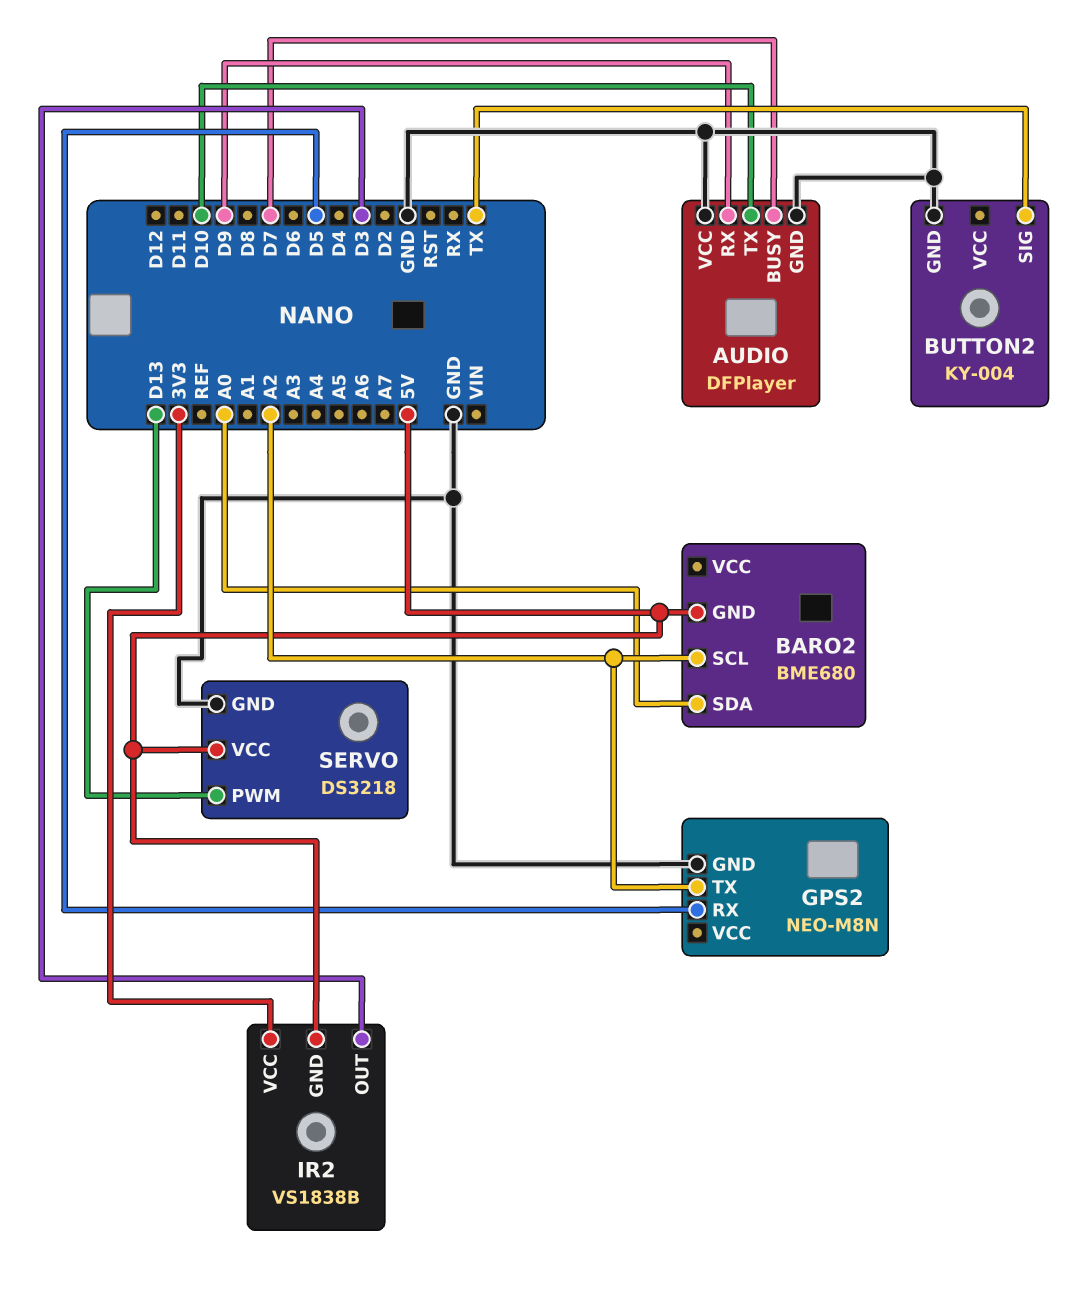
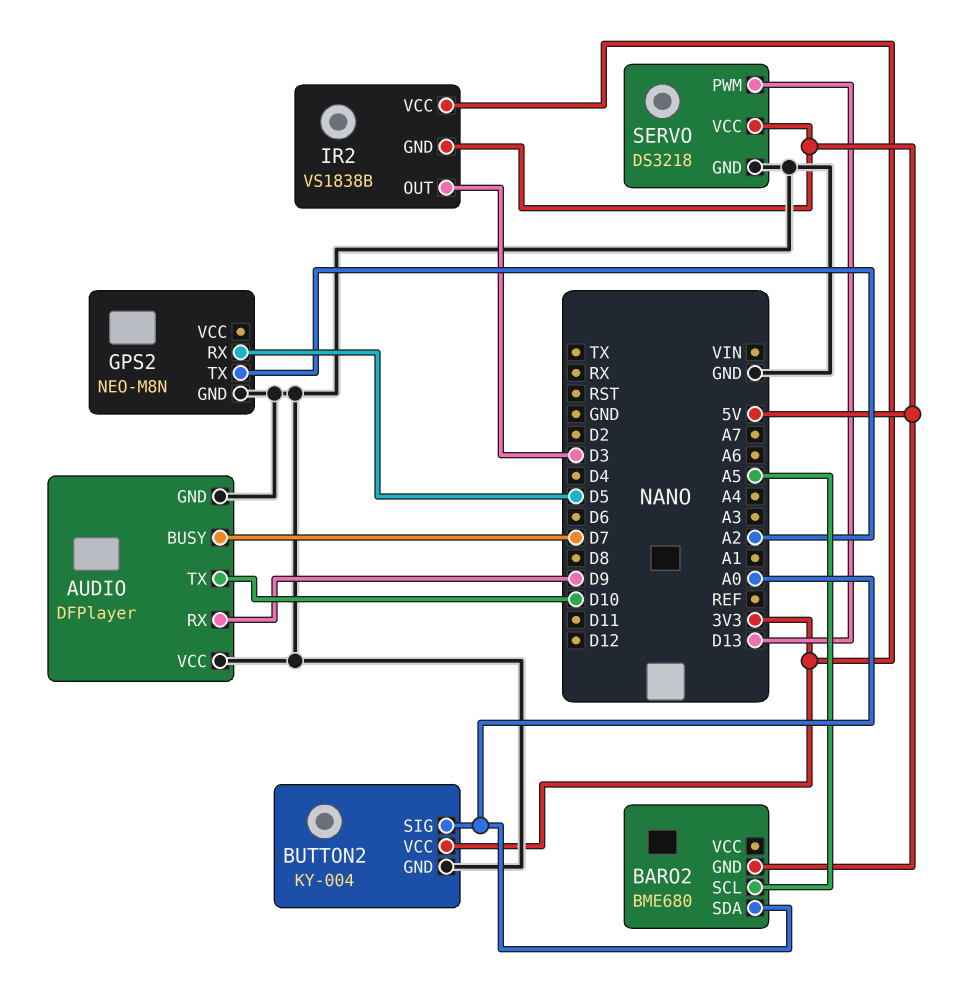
BARO2 pin SCL: A2 -> A5
BUTTON2 pin SIG: TX -> A0
BUTTON2 pin VCC: none -> 3V3

